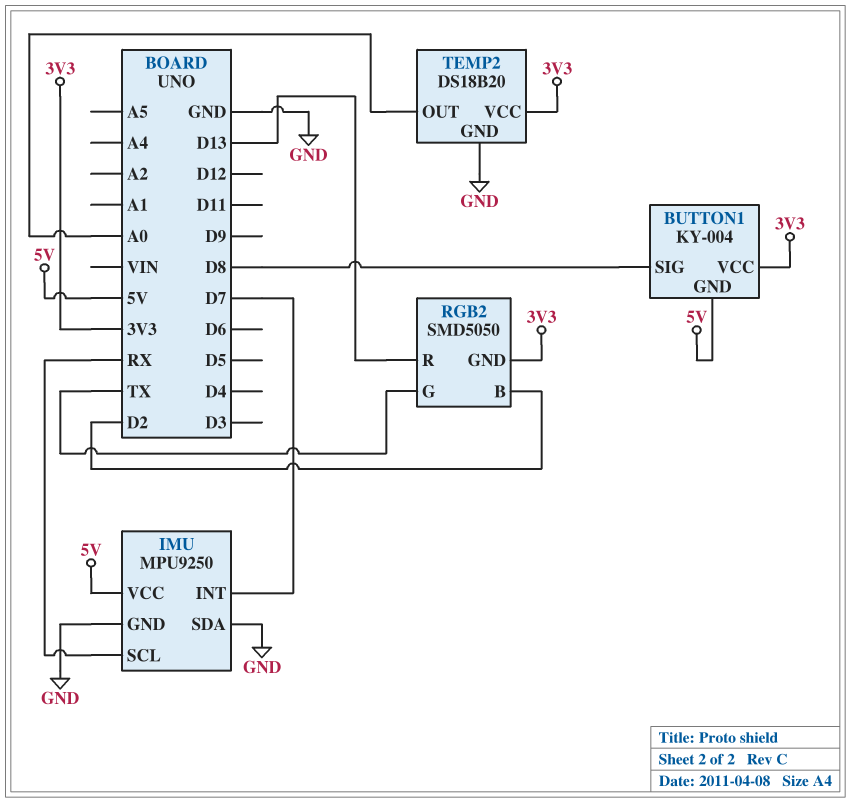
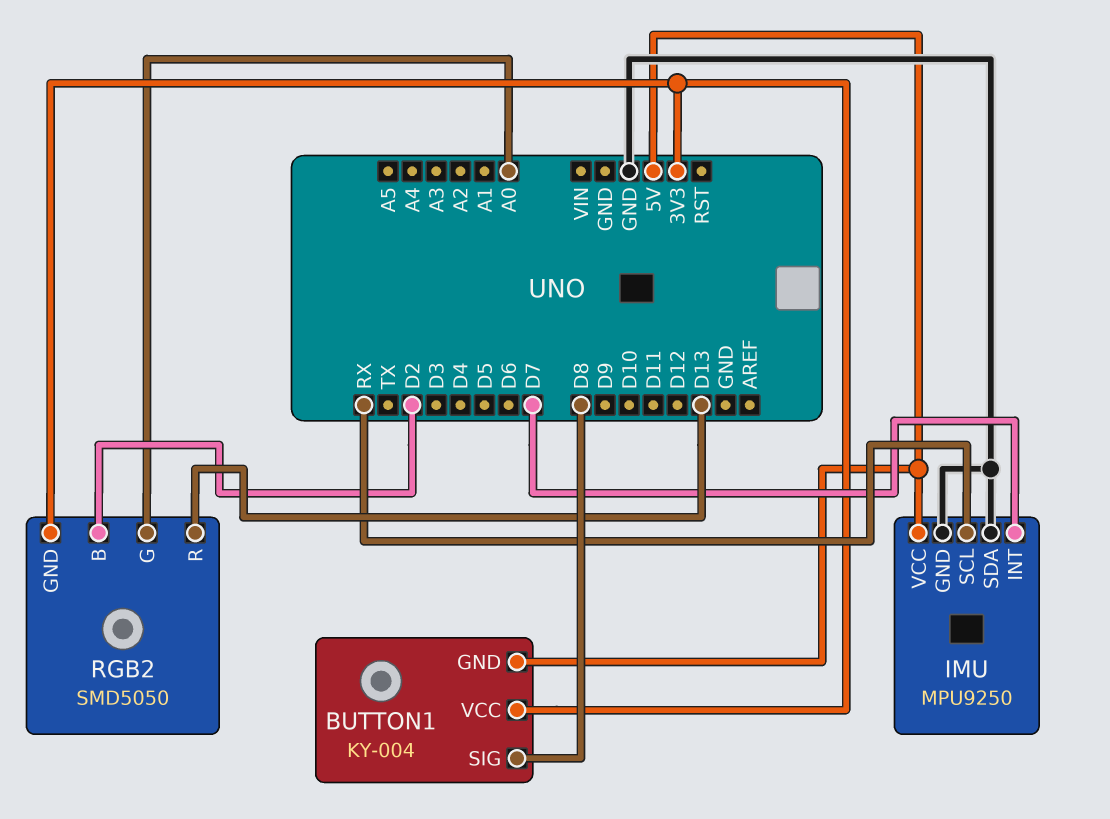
RGB2 pin G: TX -> A0
TEMP2: DS18B20 -> none
TEMP2 pin GND: GND -> none
TEMP2 pin OUT: A0 -> none
TEMP2 pin VCC: 3V3 -> none

